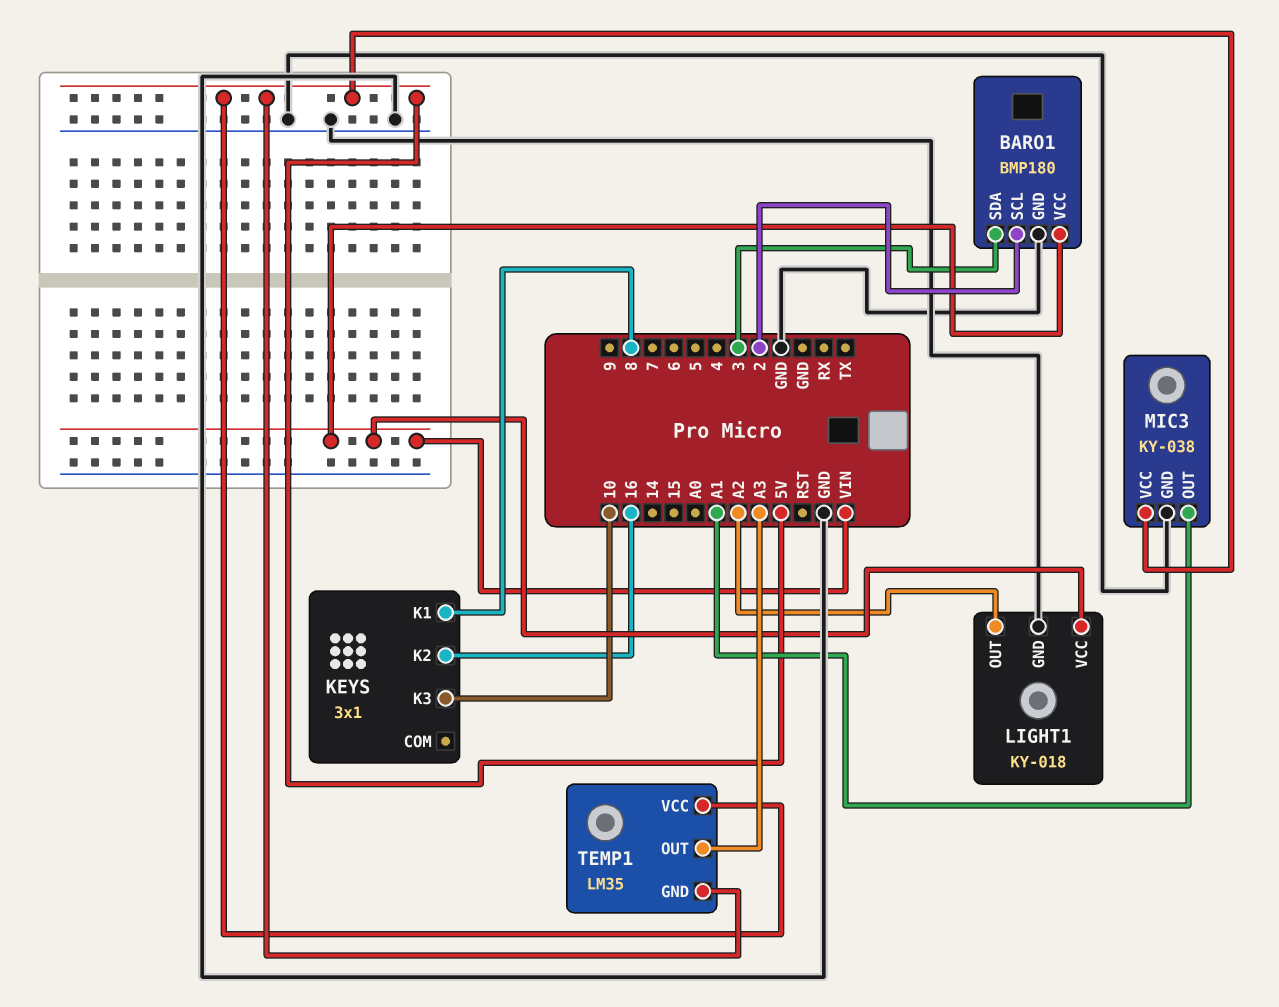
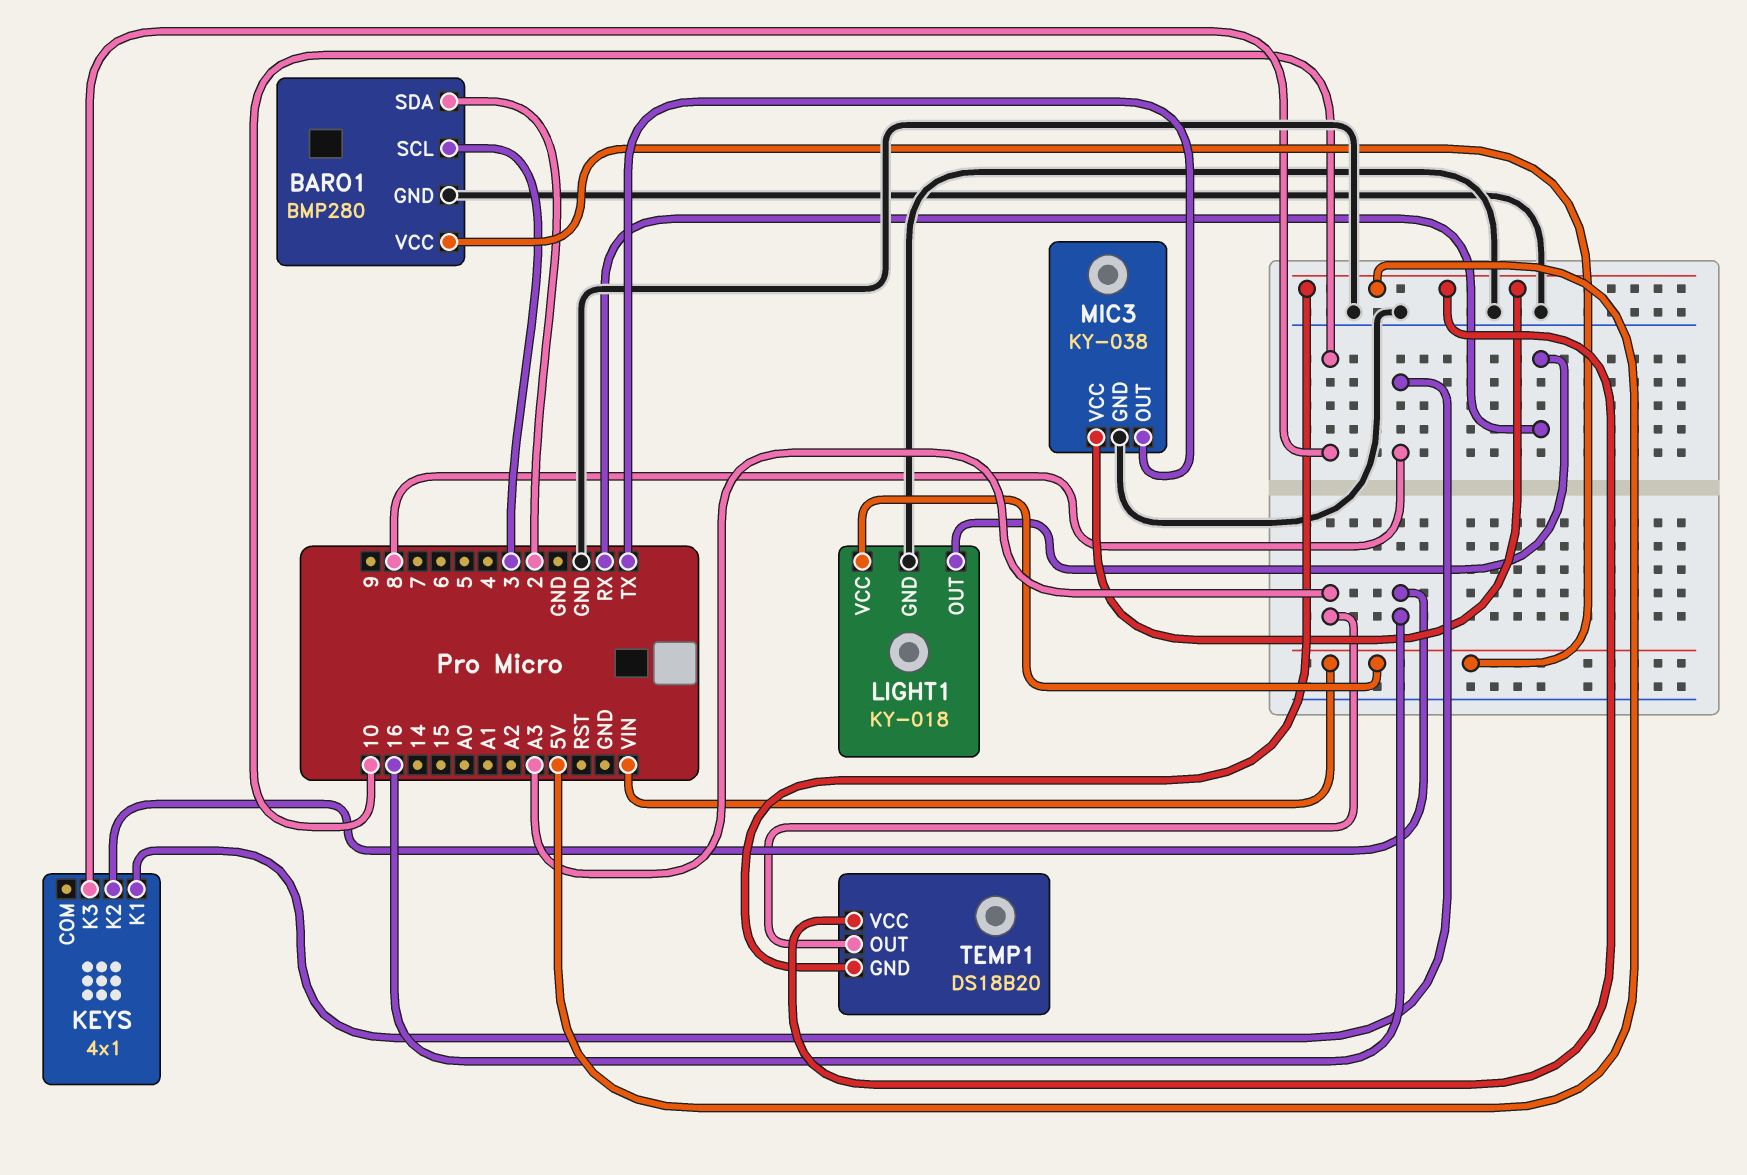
BARO1: BMP180 -> BMP280
BARO1 pin SCL: 2 -> 3
BARO1 pin SDA: 3 -> 2
KEYS: 3x1 -> 4x1
LIGHT1 pin OUT: A2 -> RX
MIC3 pin OUT: A1 -> TX
TEMP1: LM35 -> DS18B20

